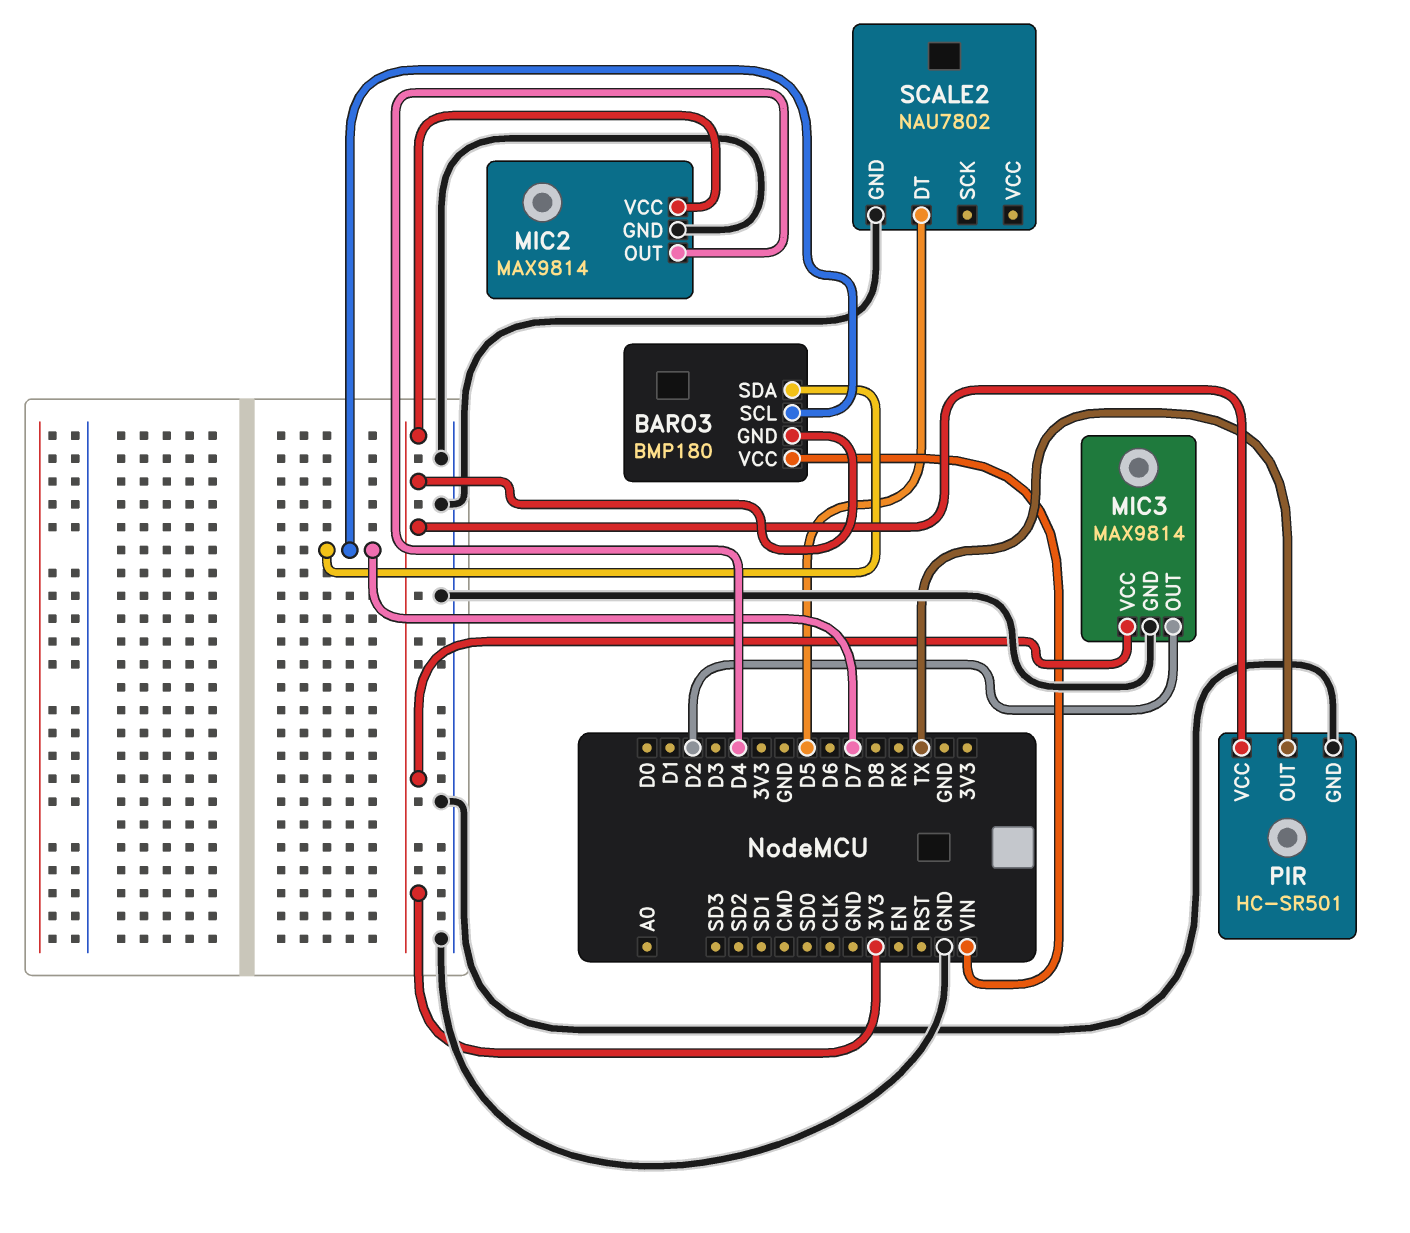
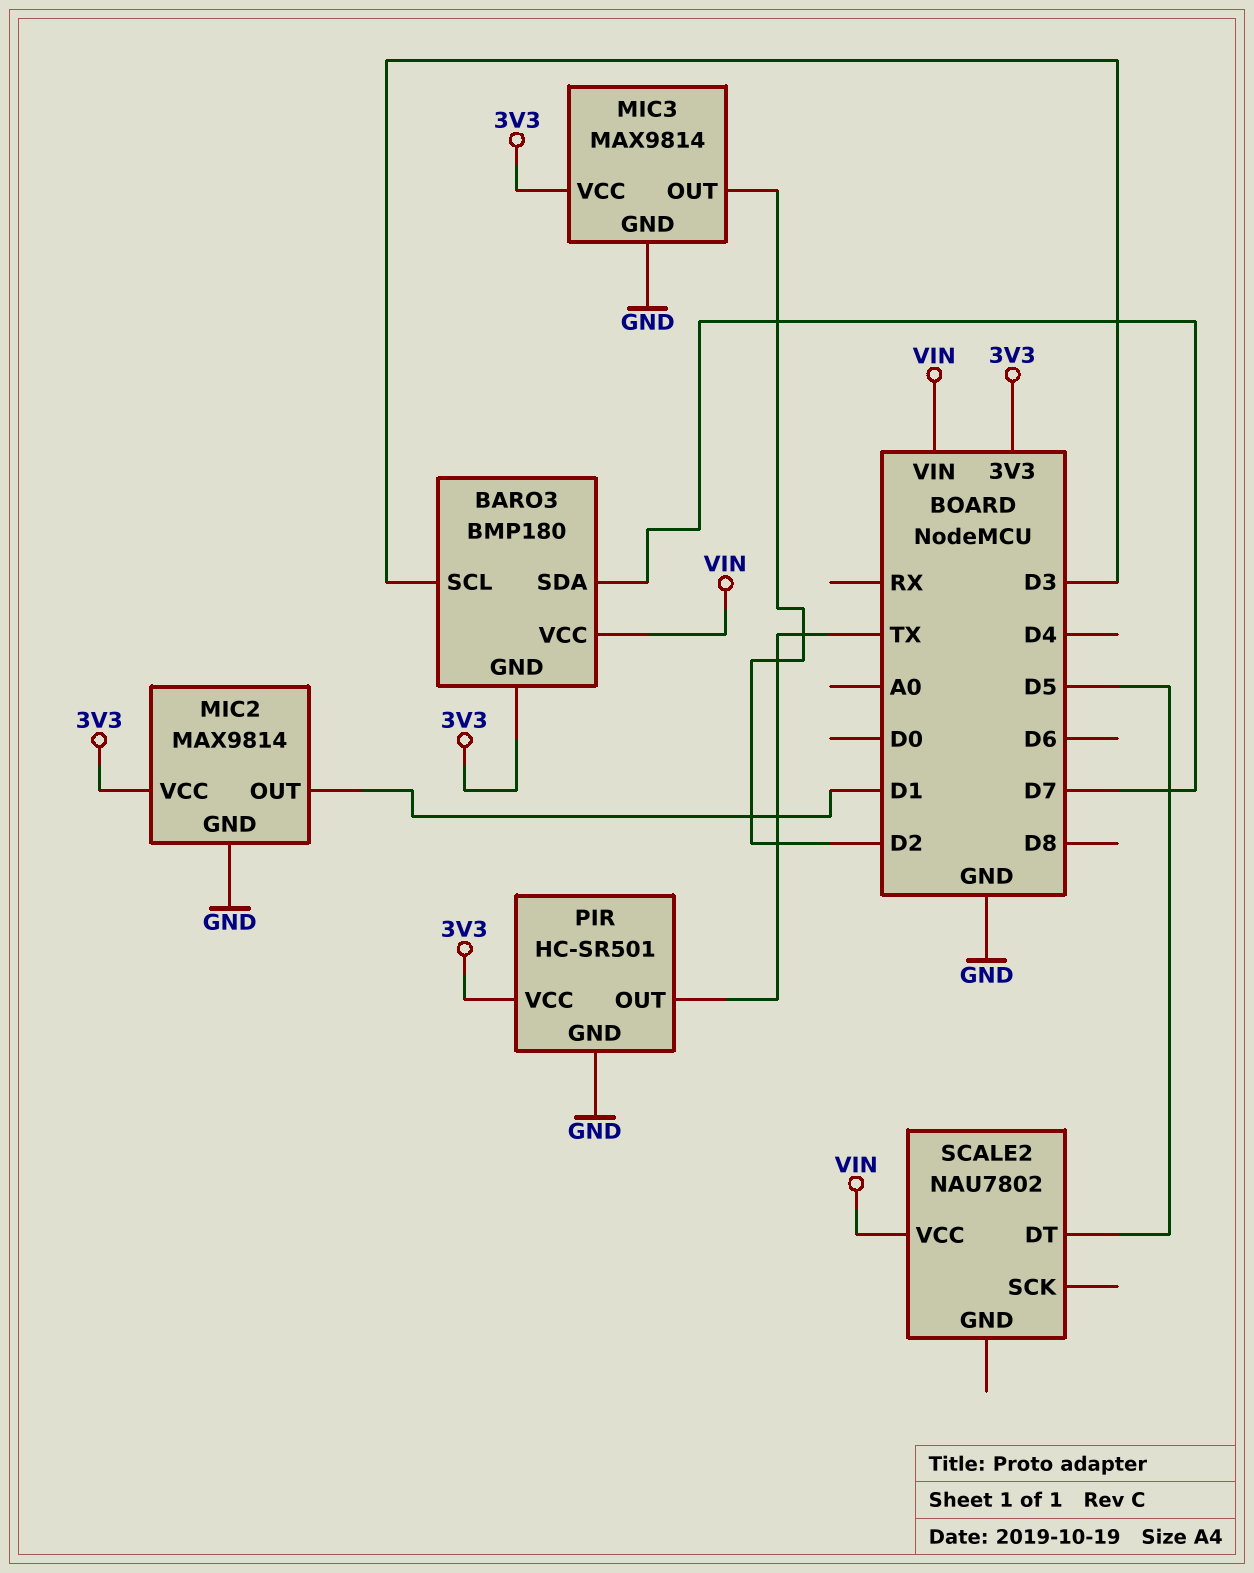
BARO3 pin SCL: D7 -> D3
MIC2 pin OUT: D4 -> D1
SCALE2 pin GND: GND -> none
SCALE2 pin VCC: none -> VIN

